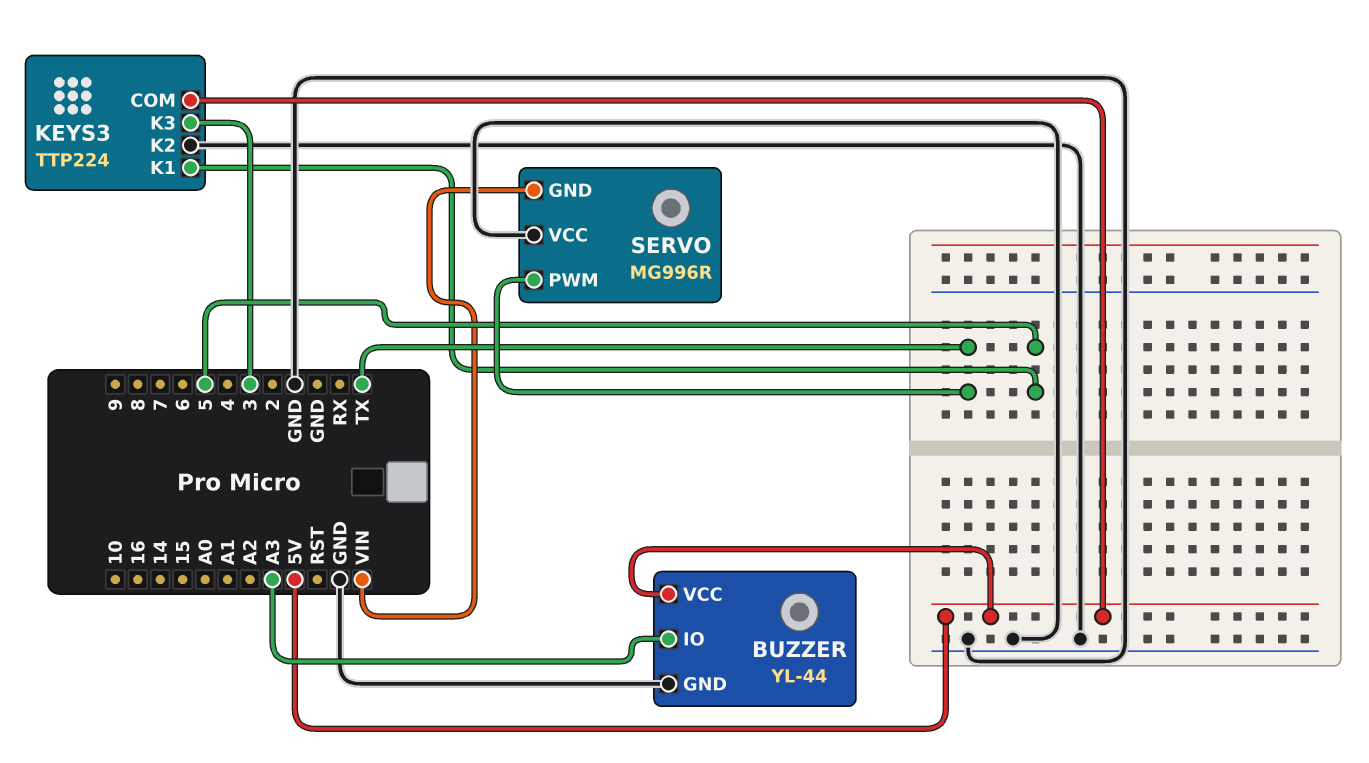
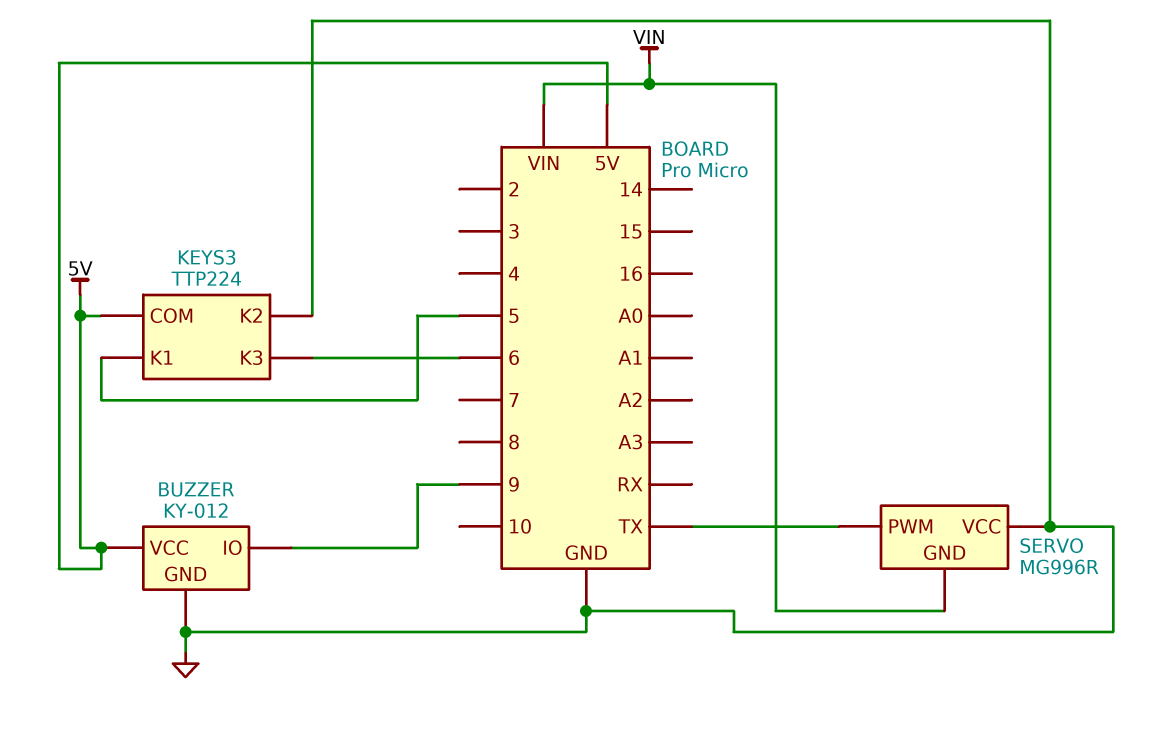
BUZZER: YL-44 -> KY-012
BUZZER pin IO: A3 -> 9
KEYS3 pin K3: 3 -> 6

